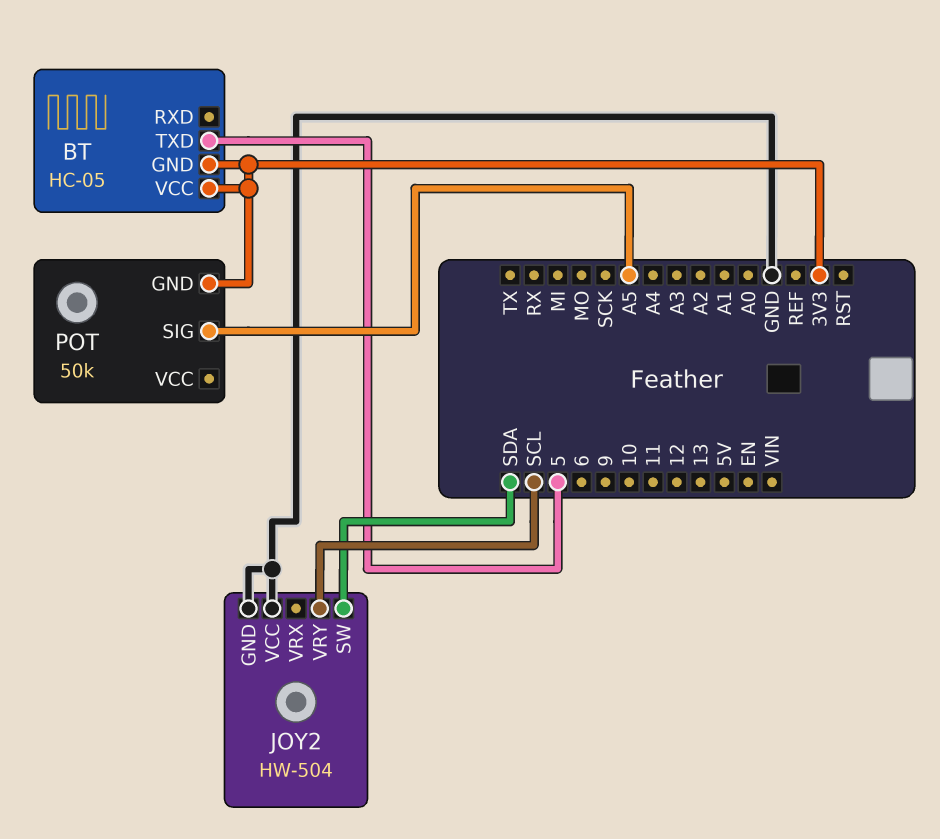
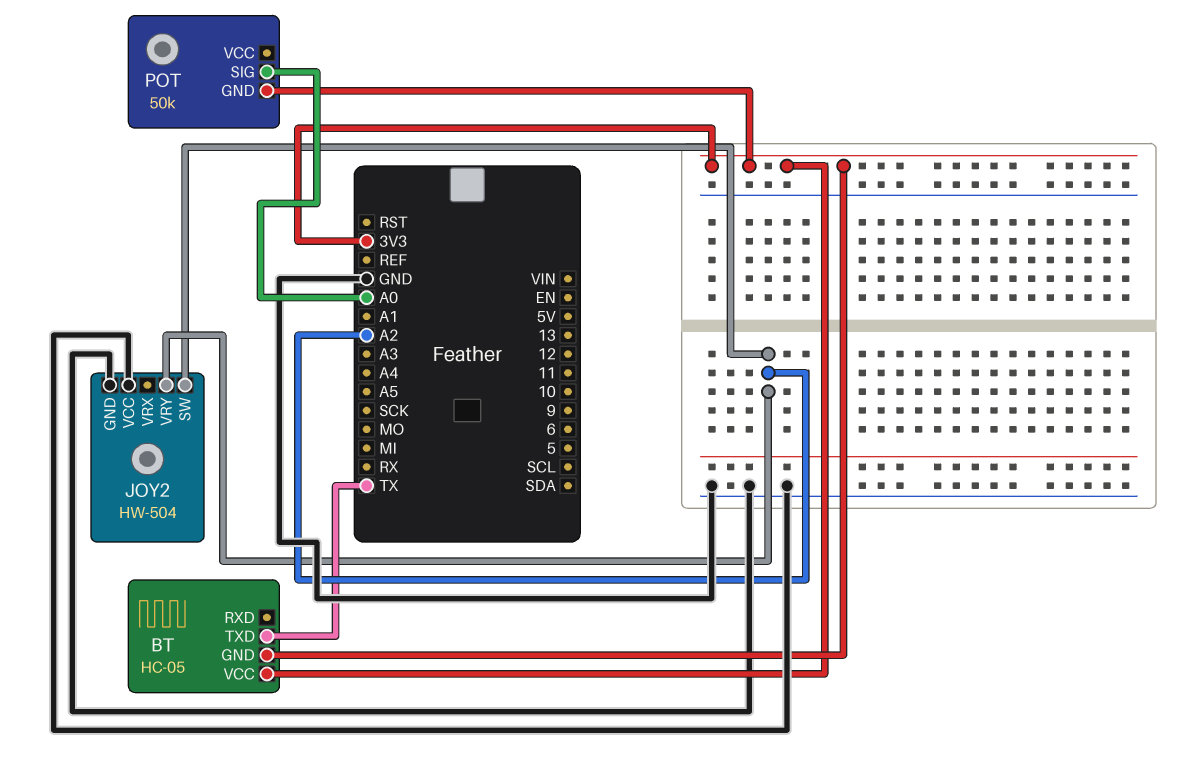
BT pin TXD: 5 -> TX
JOY2 pin SW: SDA -> A2
JOY2 pin VRY: SCL -> A2
POT pin SIG: A5 -> A0

